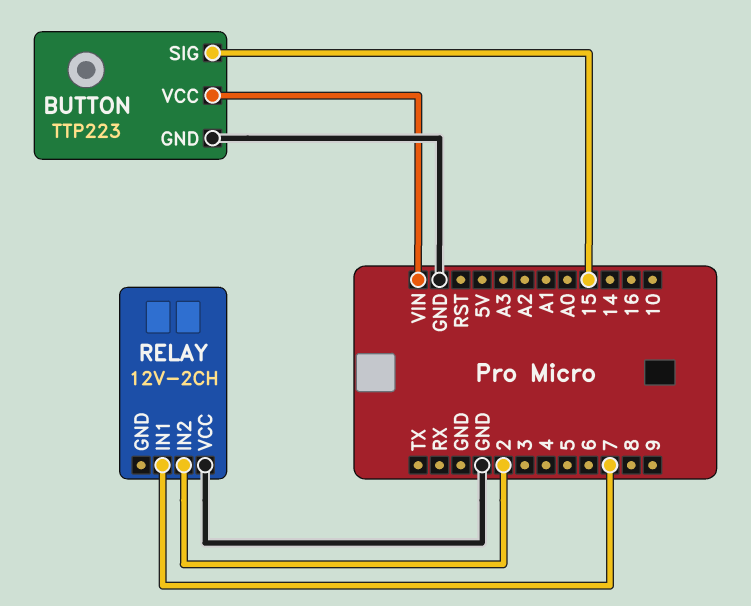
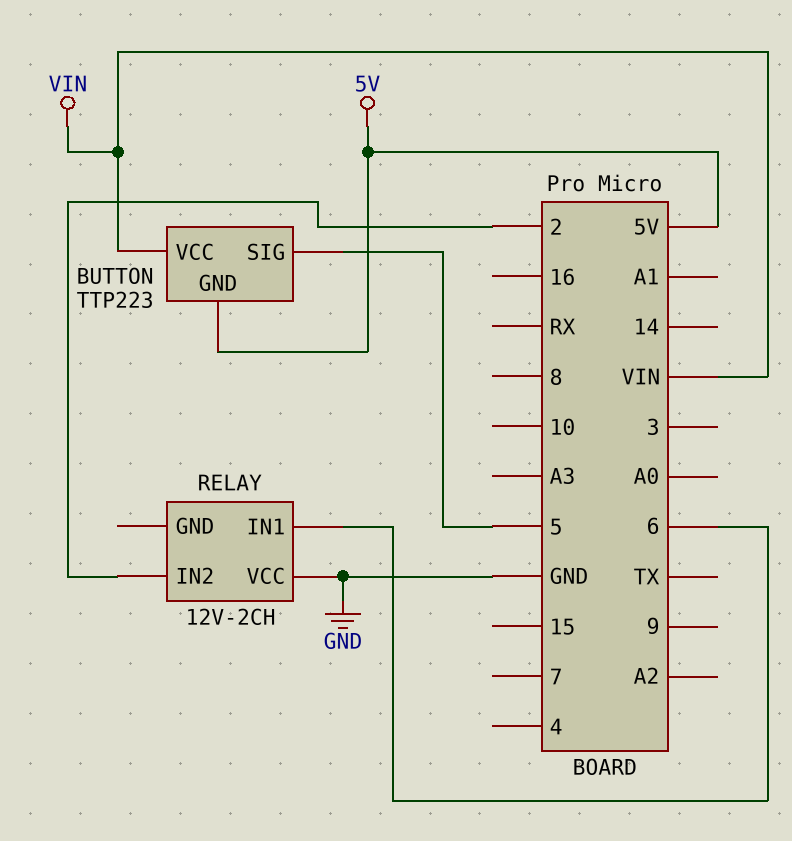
BUTTON pin GND: GND -> 5V
BUTTON pin SIG: 15 -> 5
RELAY pin IN1: 7 -> 6

